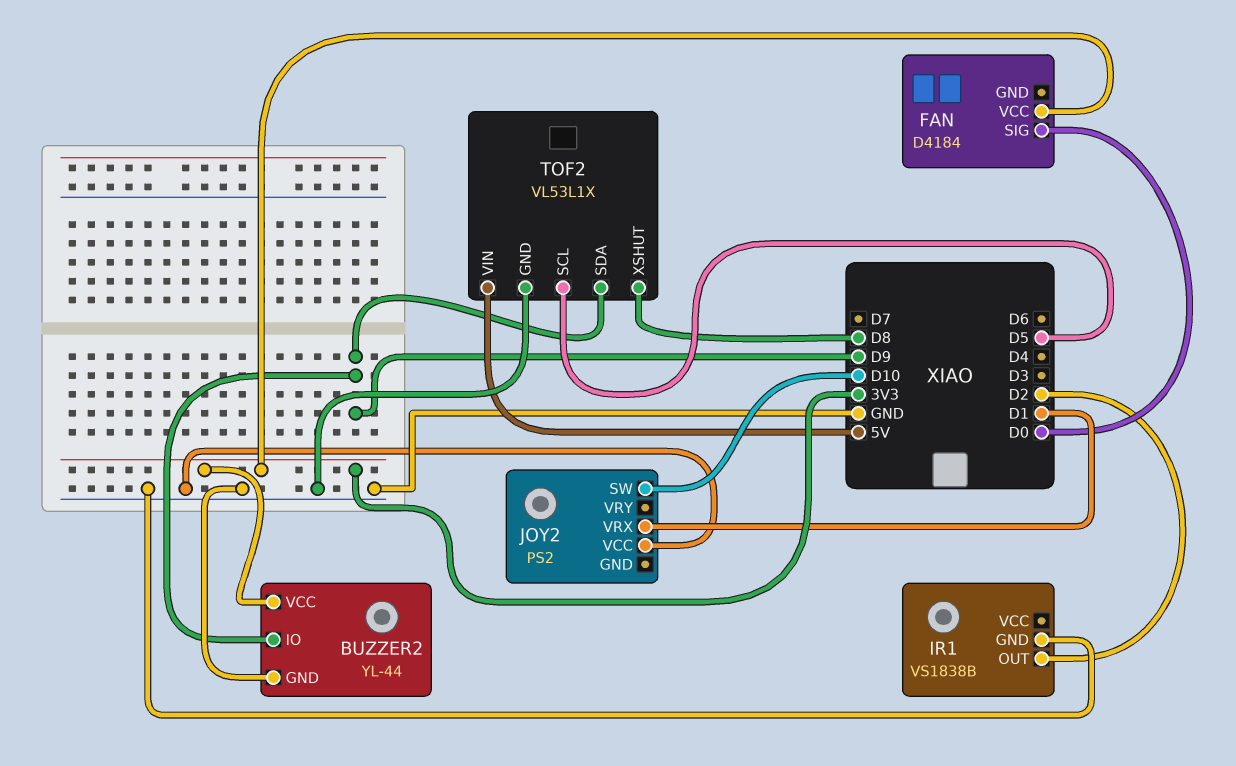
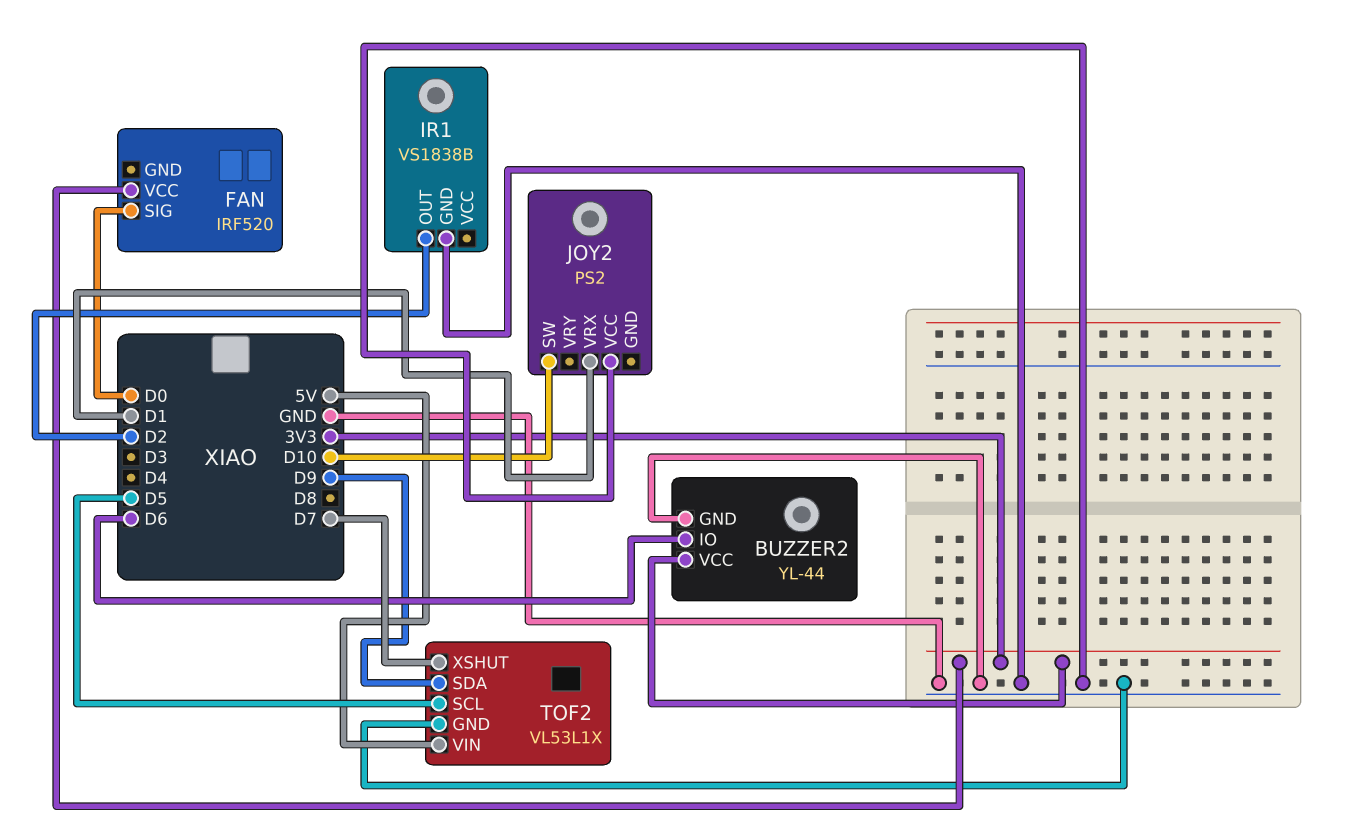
BUZZER2 pin IO: D9 -> D6
FAN: D4184 -> IRF520
TOF2 pin XSHUT: D8 -> D7

